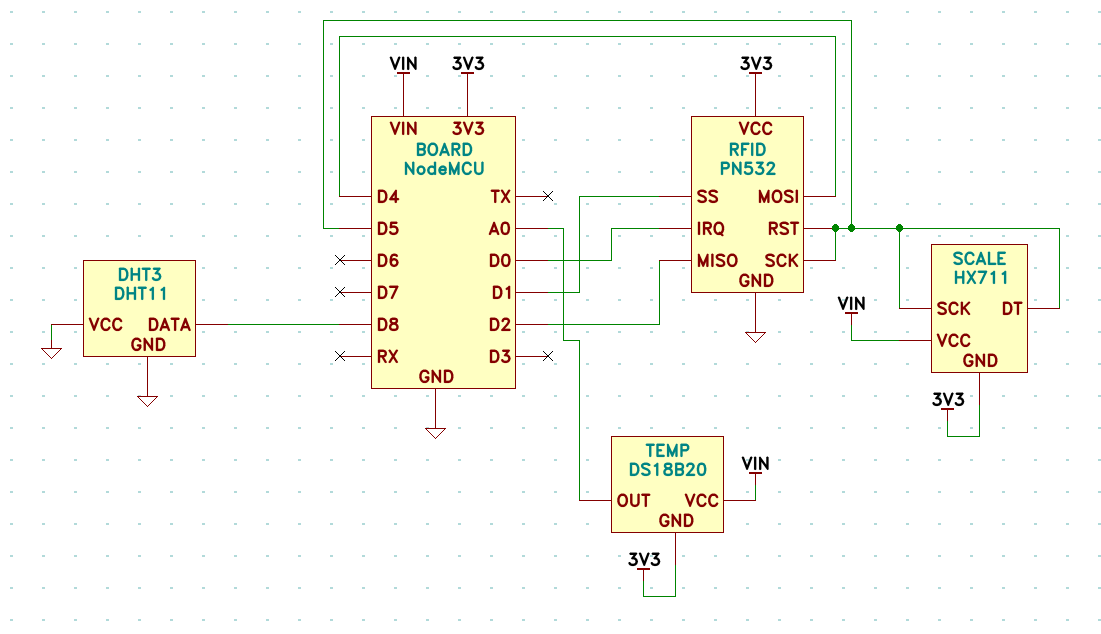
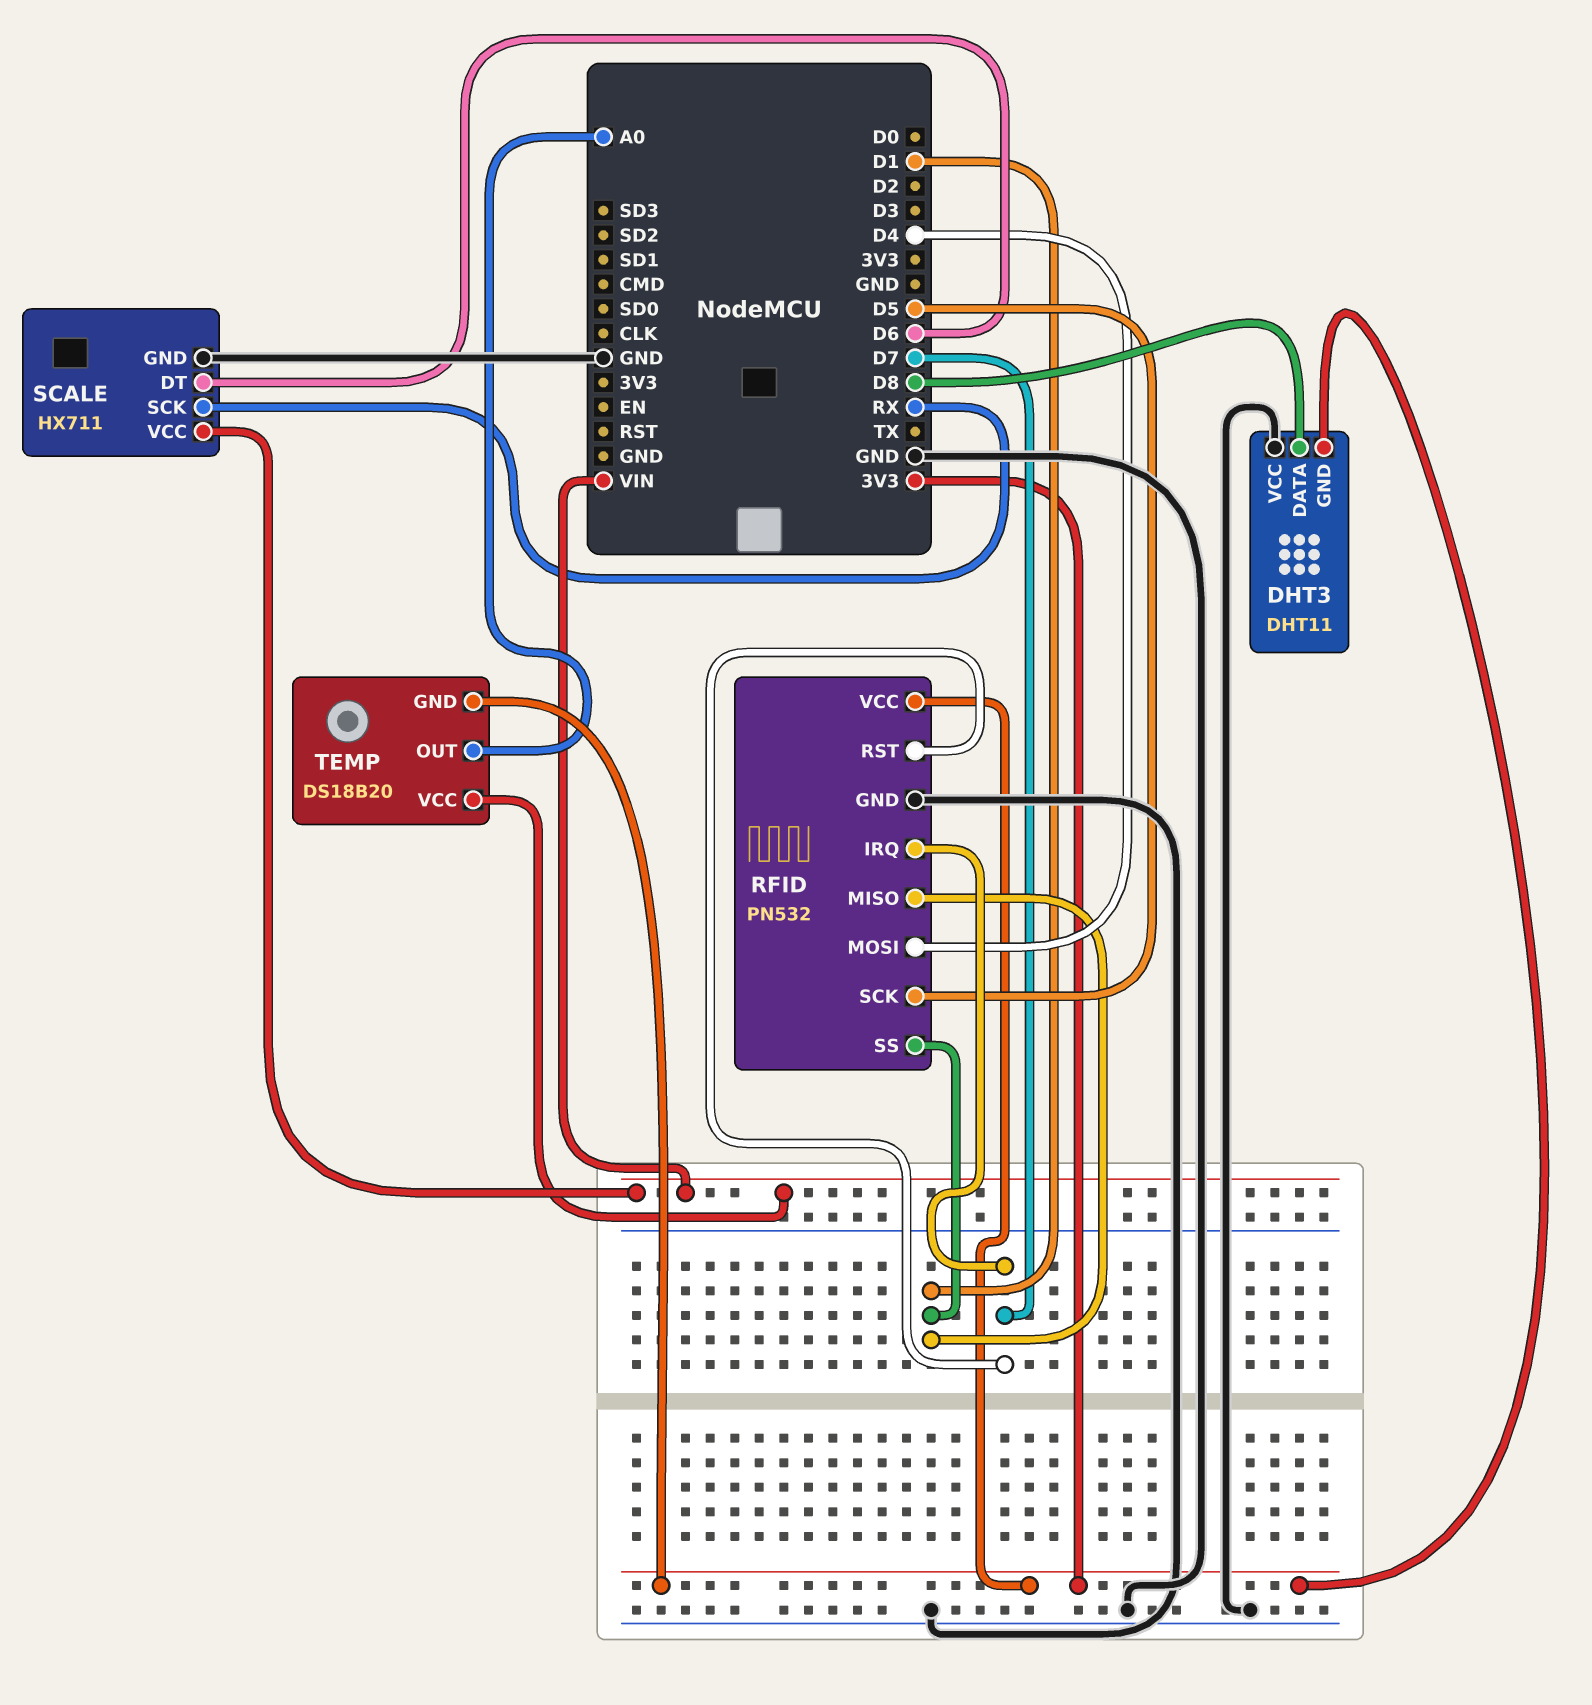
DHT3 pin GND: GND -> 3V3
RFID pin IRQ: D0 -> D7
RFID pin MISO: D2 -> D1
RFID pin RST: D5 -> D7
SCALE pin DT: D5 -> D6
SCALE pin GND: 3V3 -> GND
SCALE pin SCK: D5 -> RX

